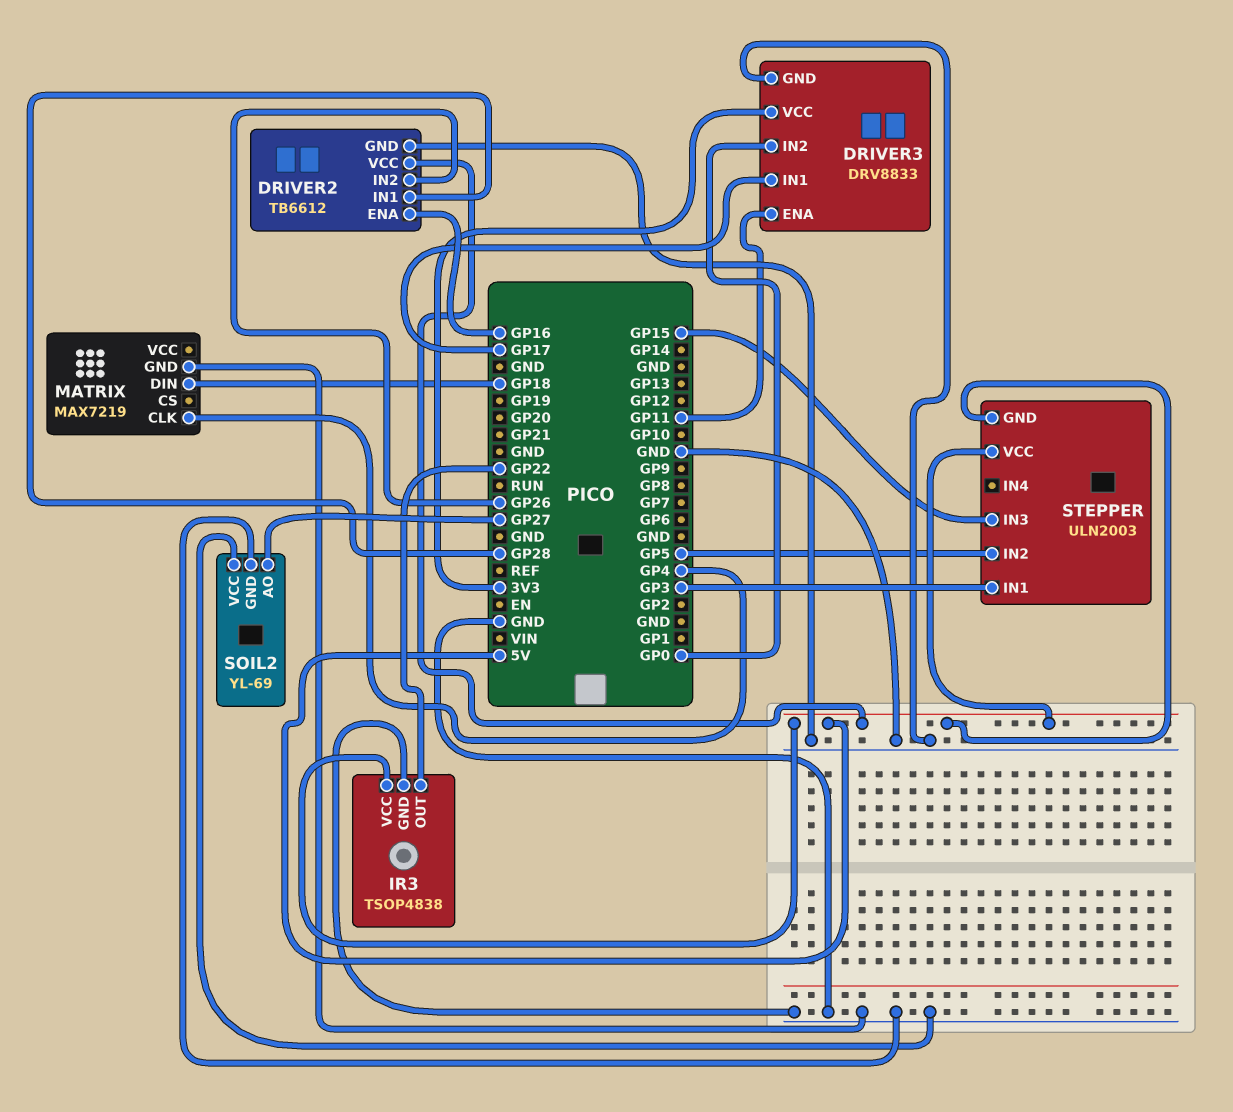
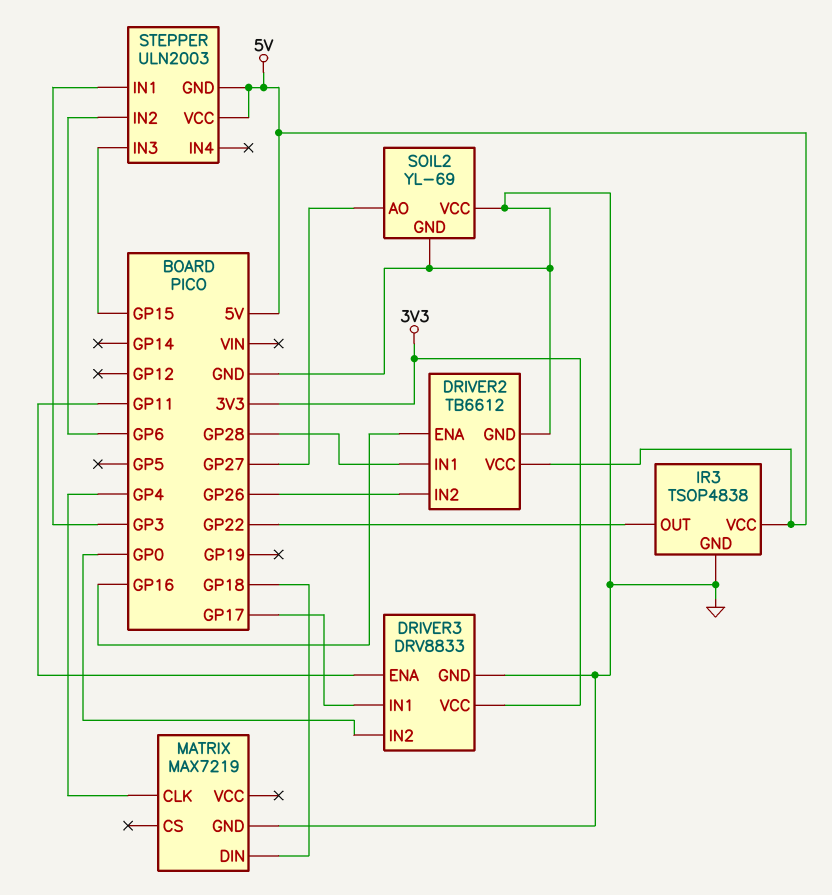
STEPPER pin IN2: GP5 -> GP6

